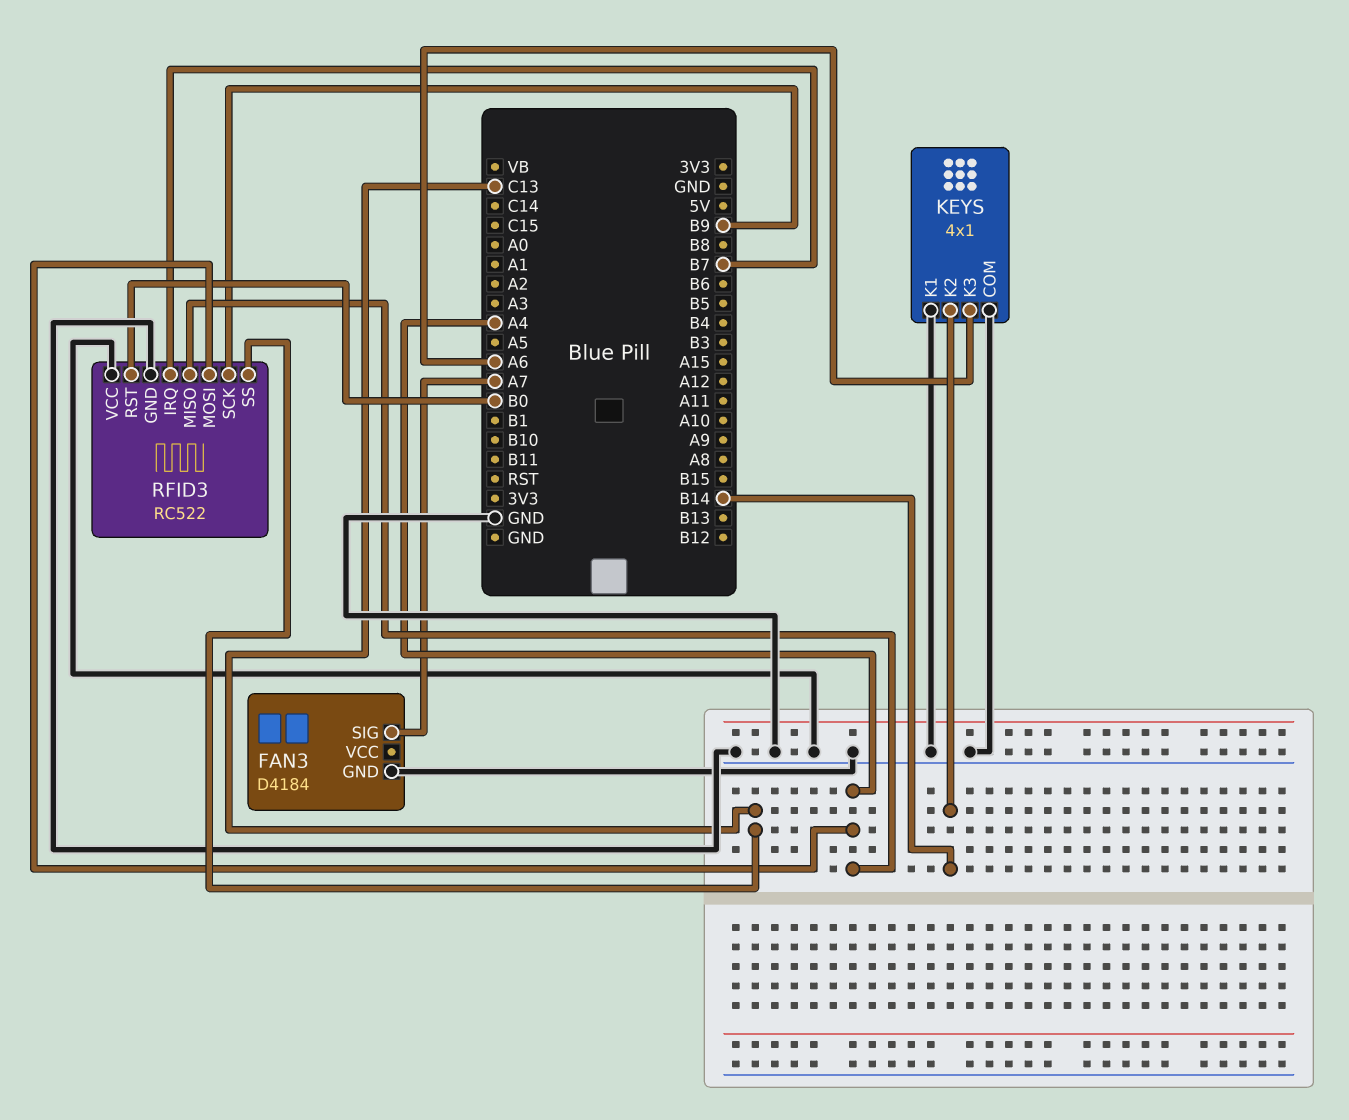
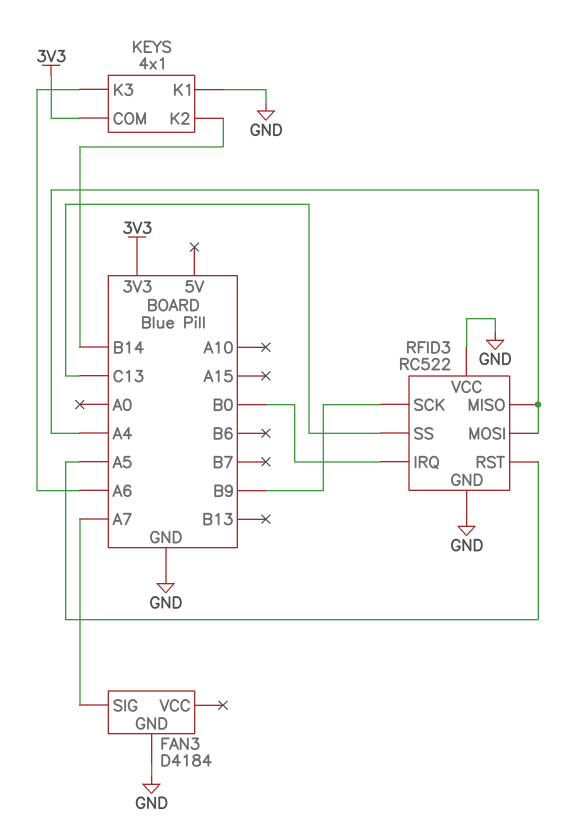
KEYS pin COM: GND -> 3V3
RFID3 pin IRQ: B7 -> B0
RFID3 pin RST: B0 -> A5

